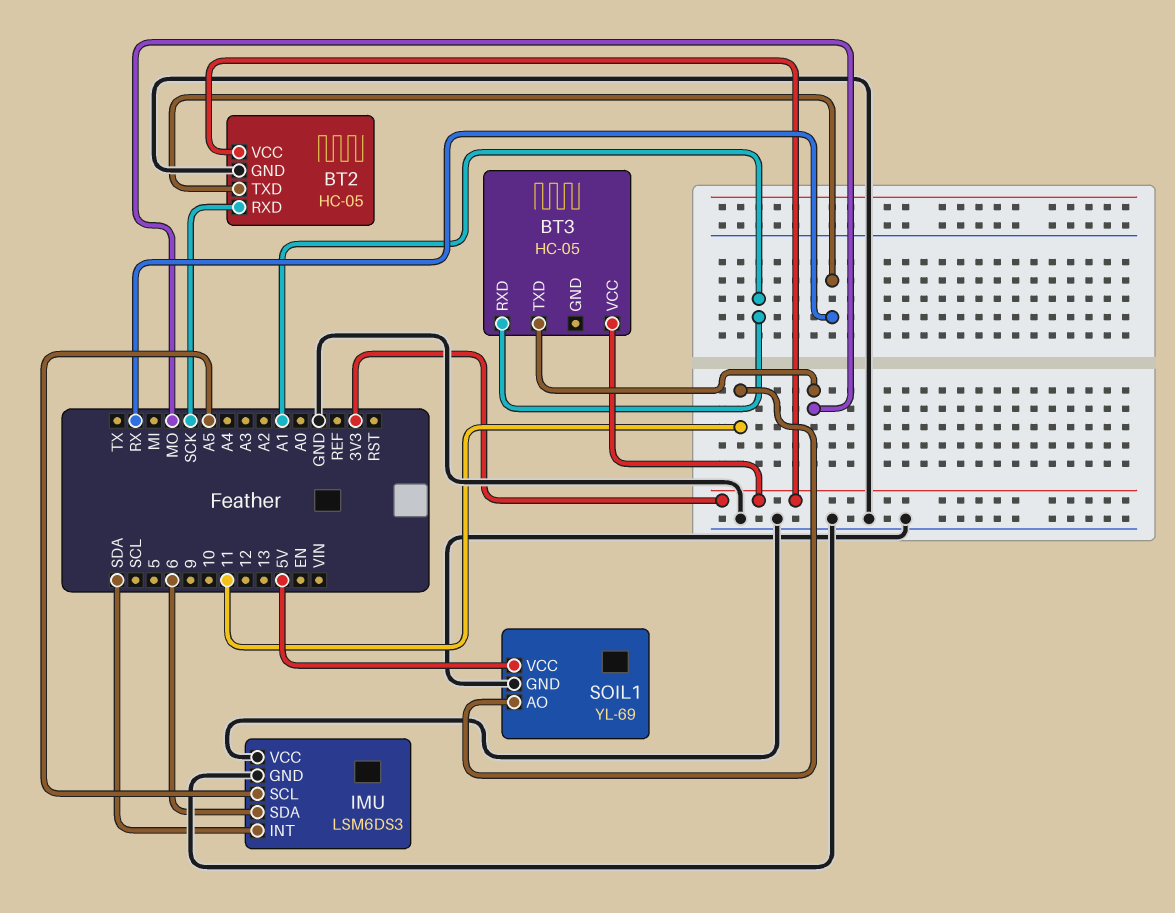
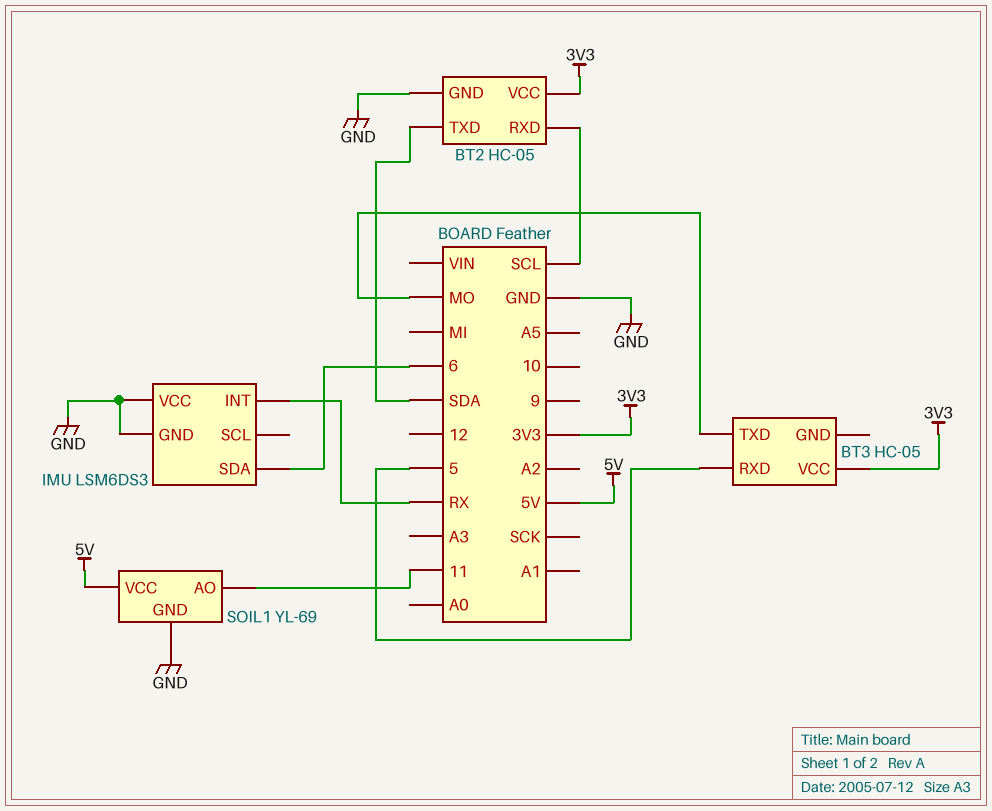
BT2 pin RXD: SCK -> SCL
BT2 pin TXD: RX -> SDA
BT3 pin RXD: A1 -> 5
IMU pin INT: SDA -> RX
IMU pin SCL: A5 -> none

